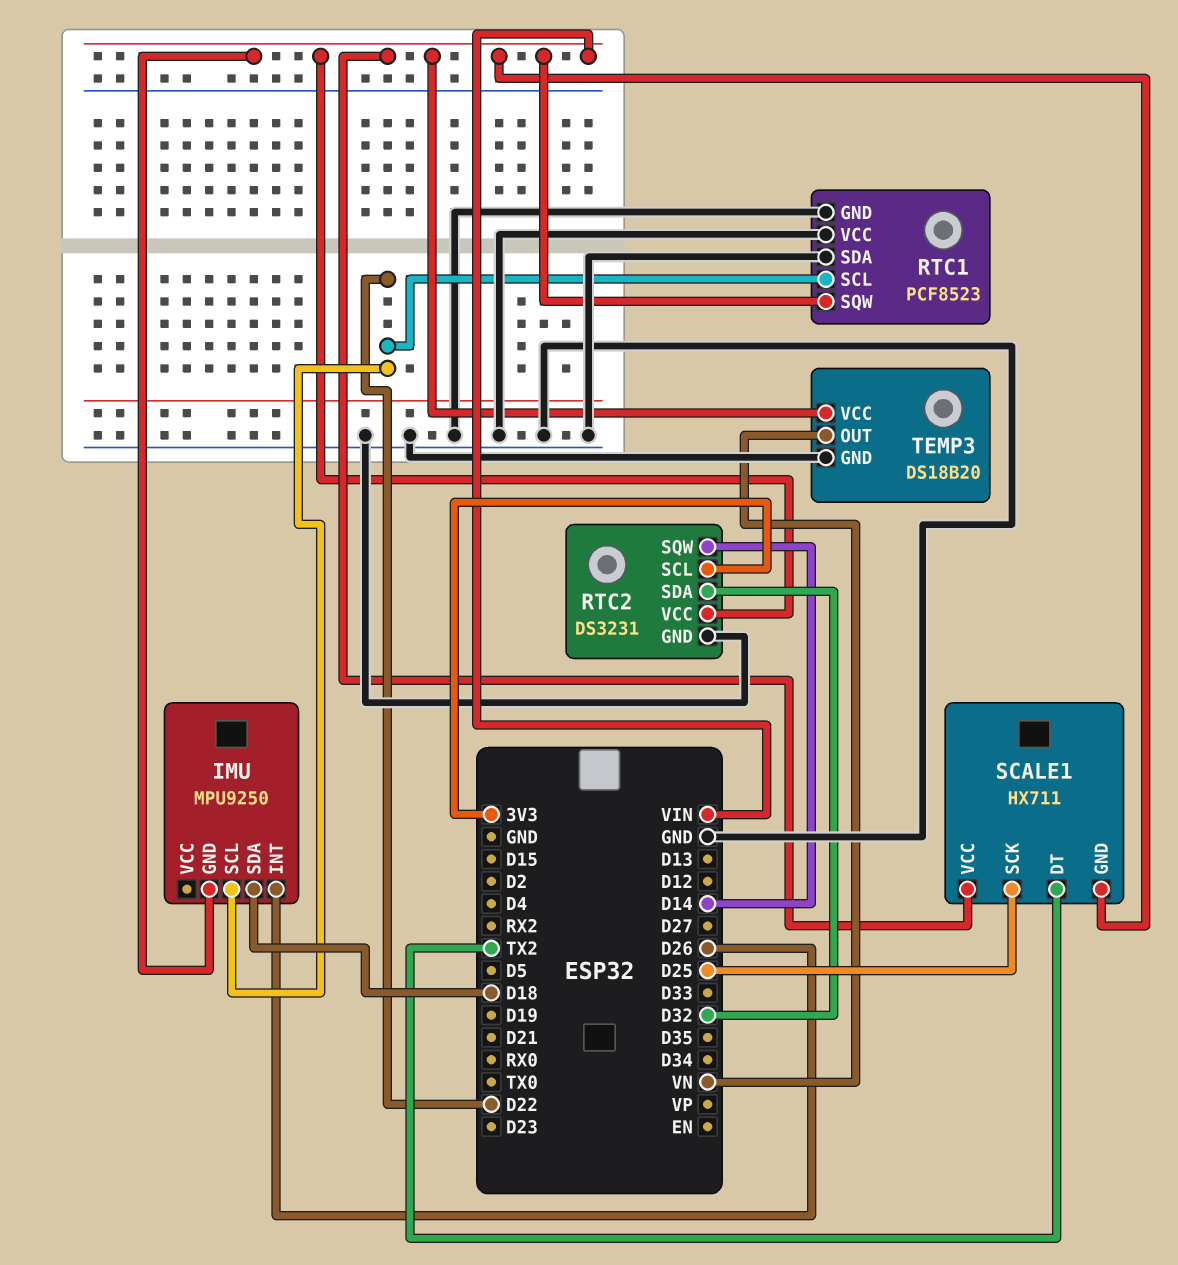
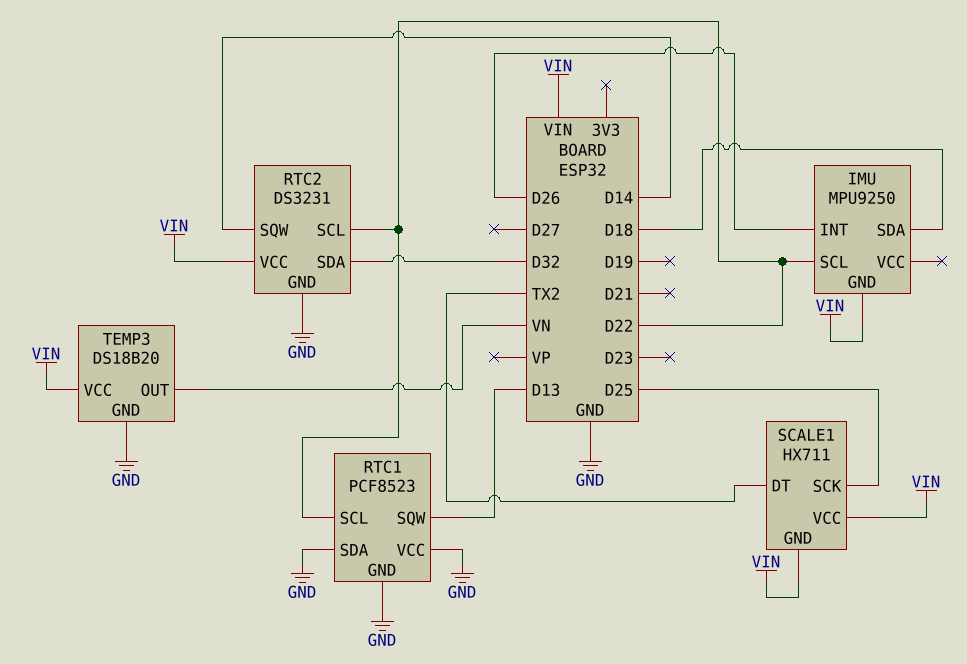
RTC1 pin SQW: VIN -> D13
RTC2 pin SCL: 3V3 -> D22

